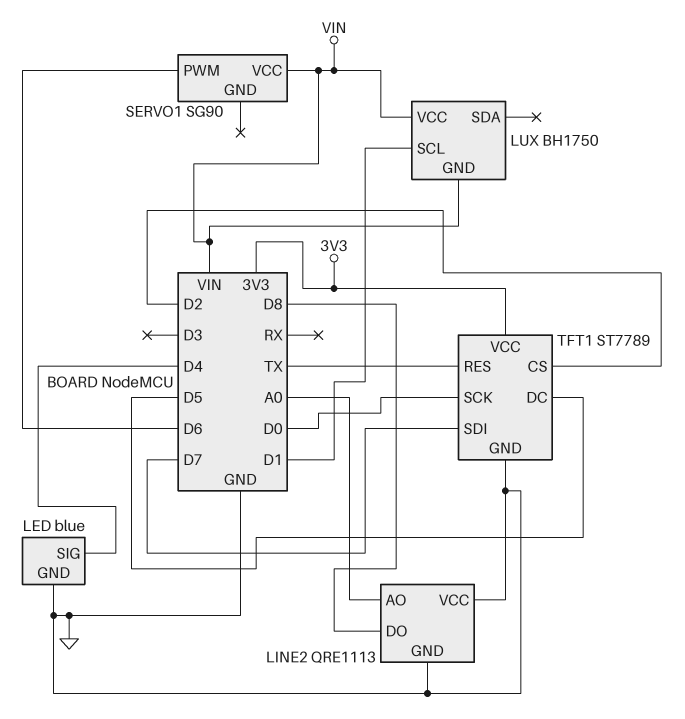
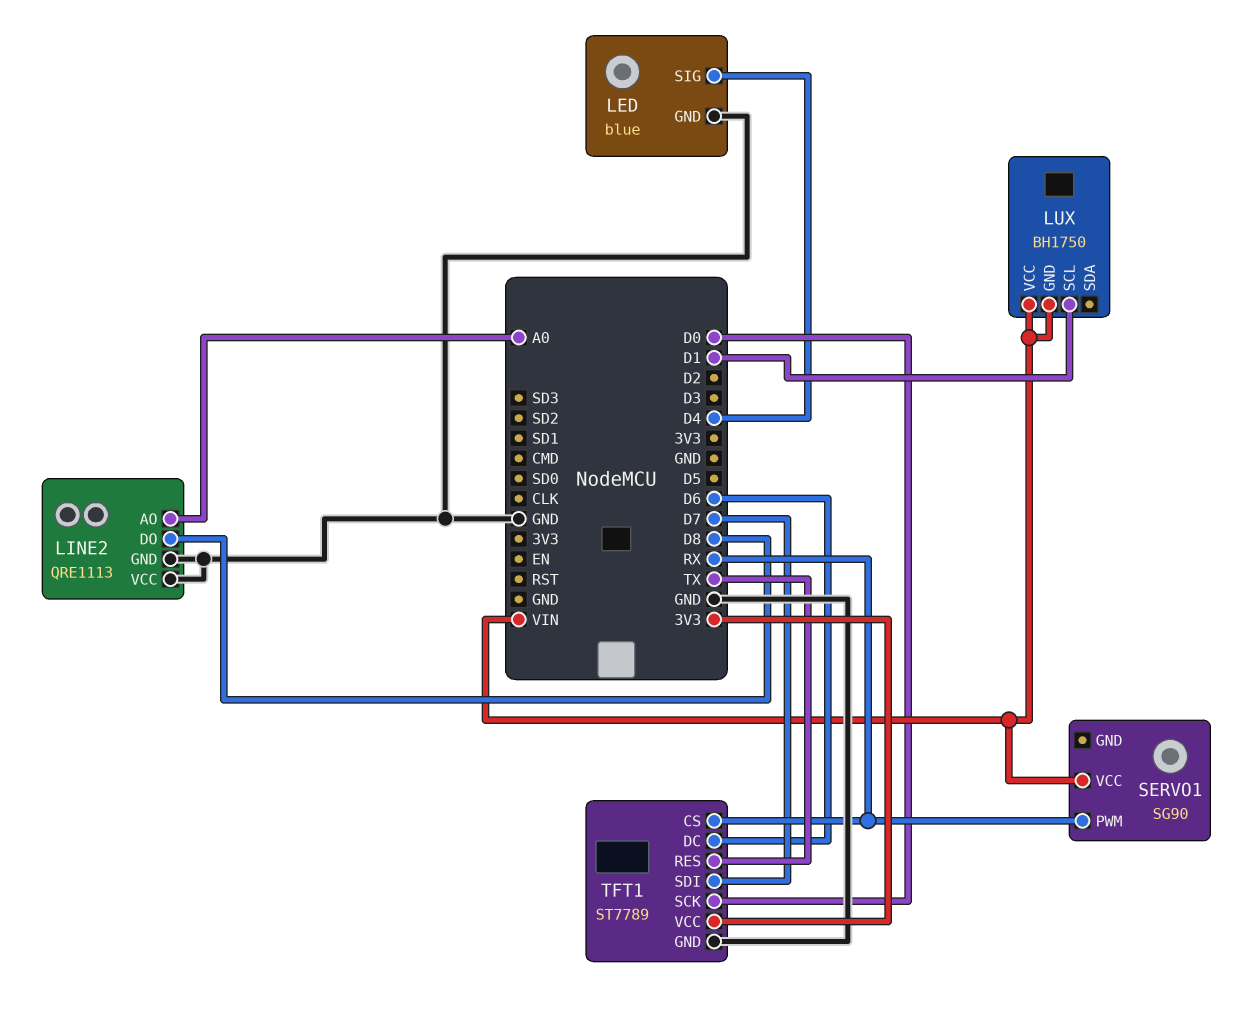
SERVO1 pin PWM: D6 -> RX
TFT1 pin CS: D2 -> RX
TFT1 pin DC: D5 -> D6

